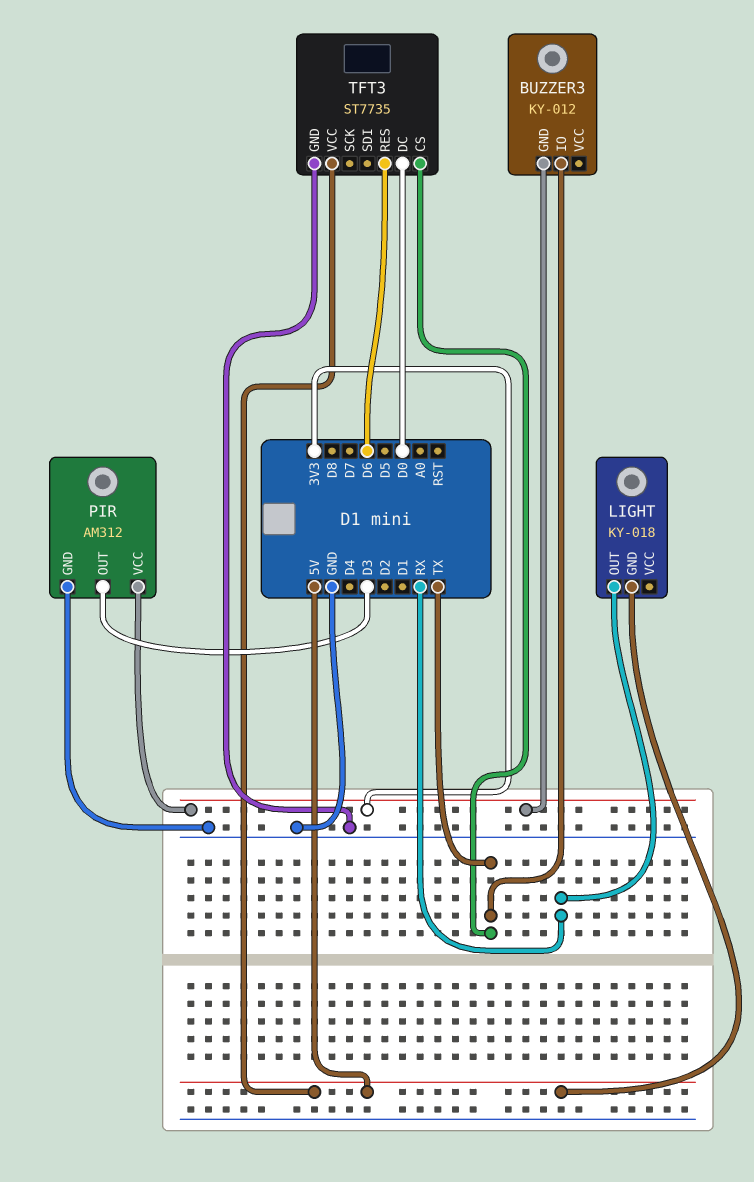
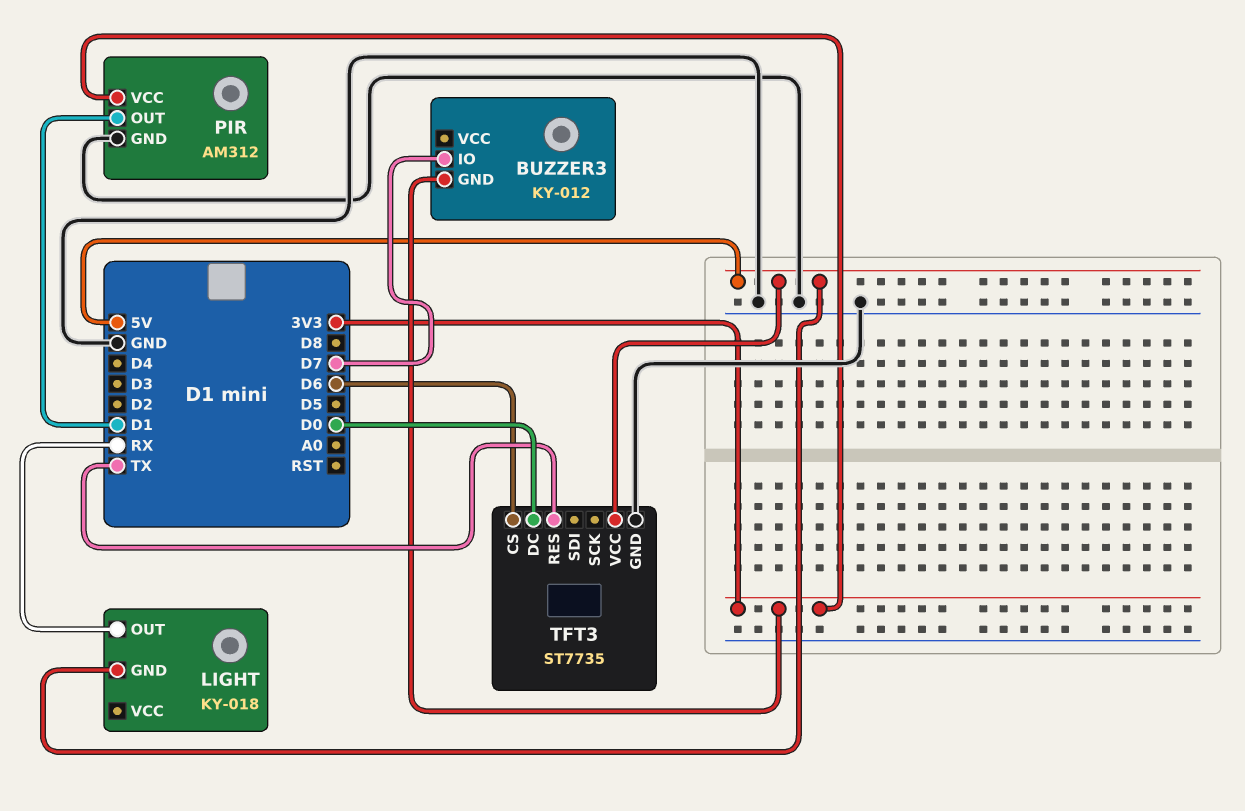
BUZZER3 pin IO: TX -> D7
PIR pin OUT: D3 -> D1
TFT3 pin CS: TX -> D6
TFT3 pin RES: D6 -> TX

